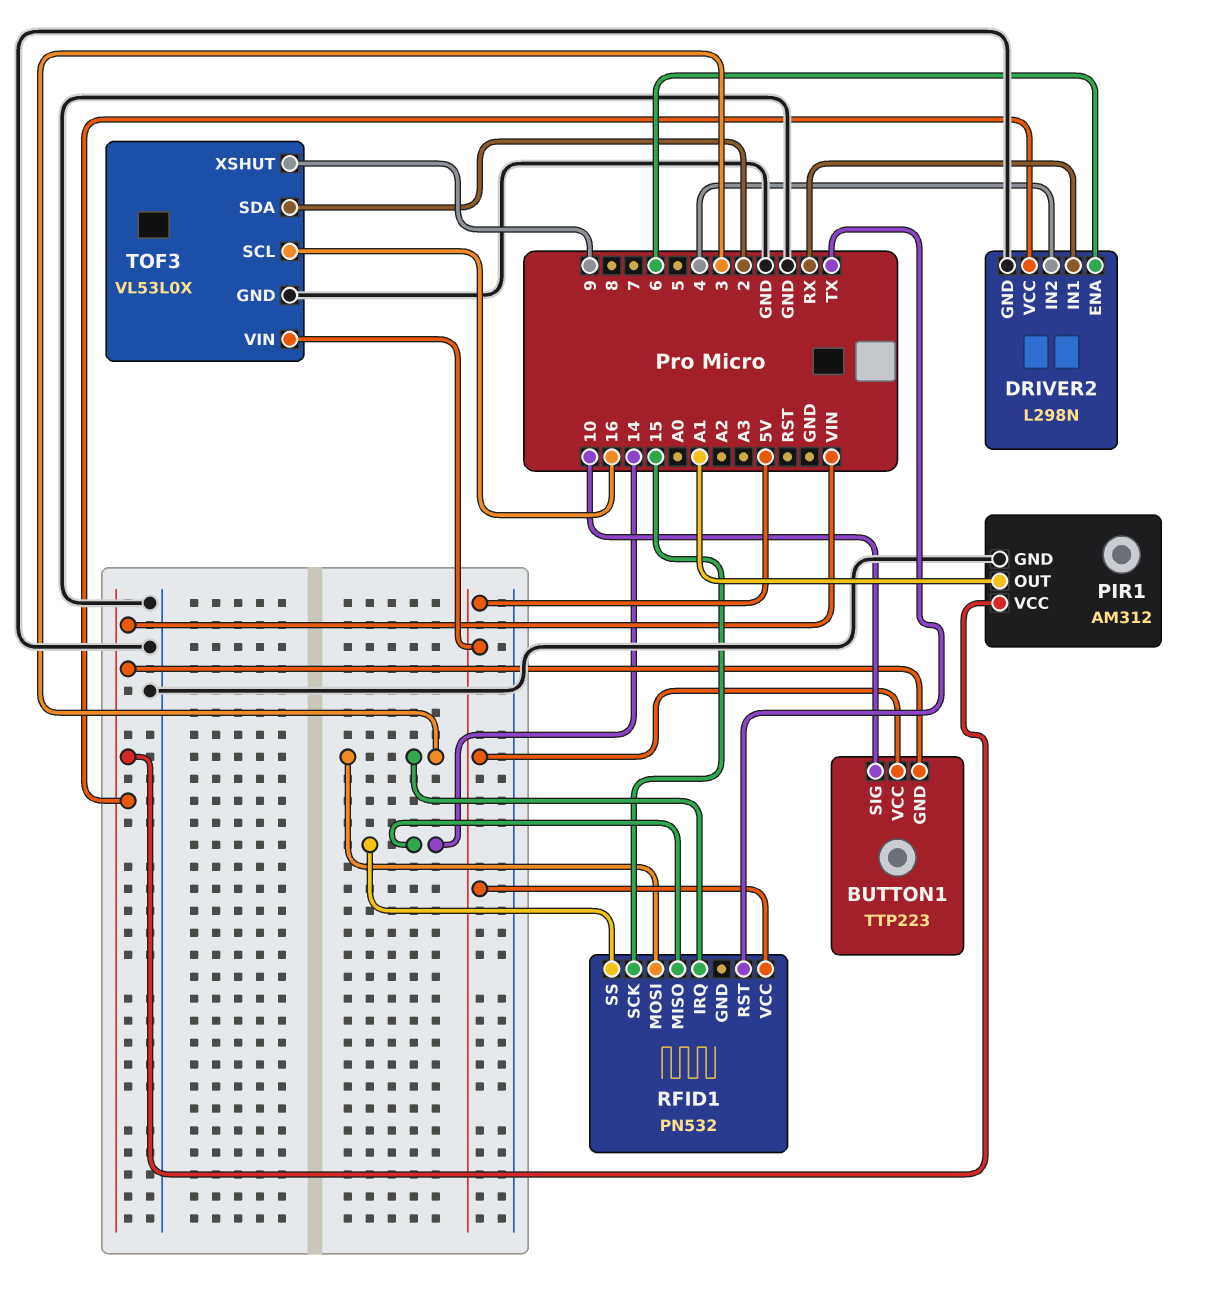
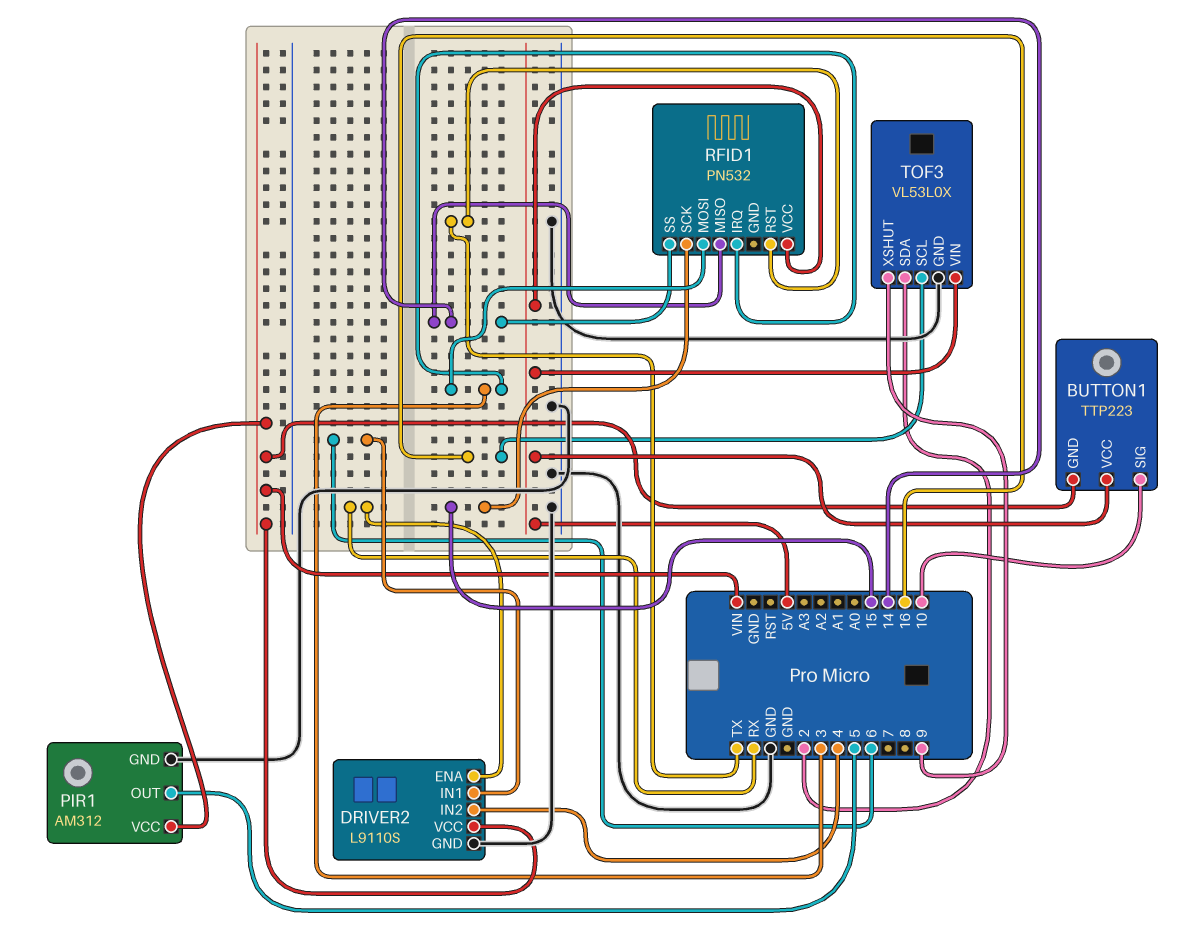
DRIVER2: L298N -> L9110S
DRIVER2 pin ENA: 6 -> RX
DRIVER2 pin IN1: RX -> 6
PIR1 pin OUT: A1 -> 5

